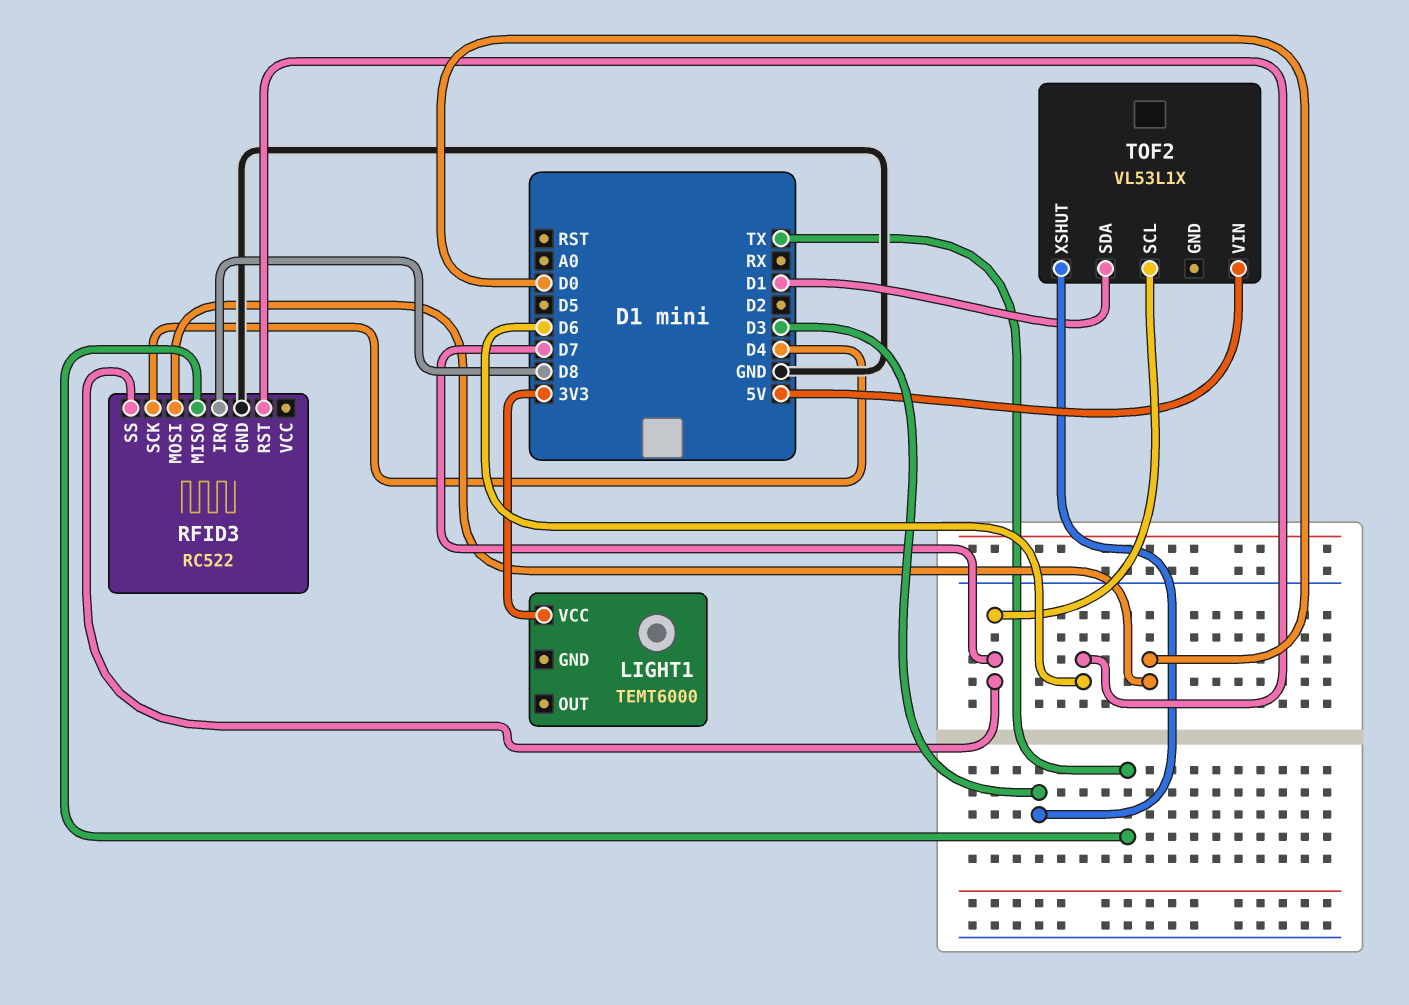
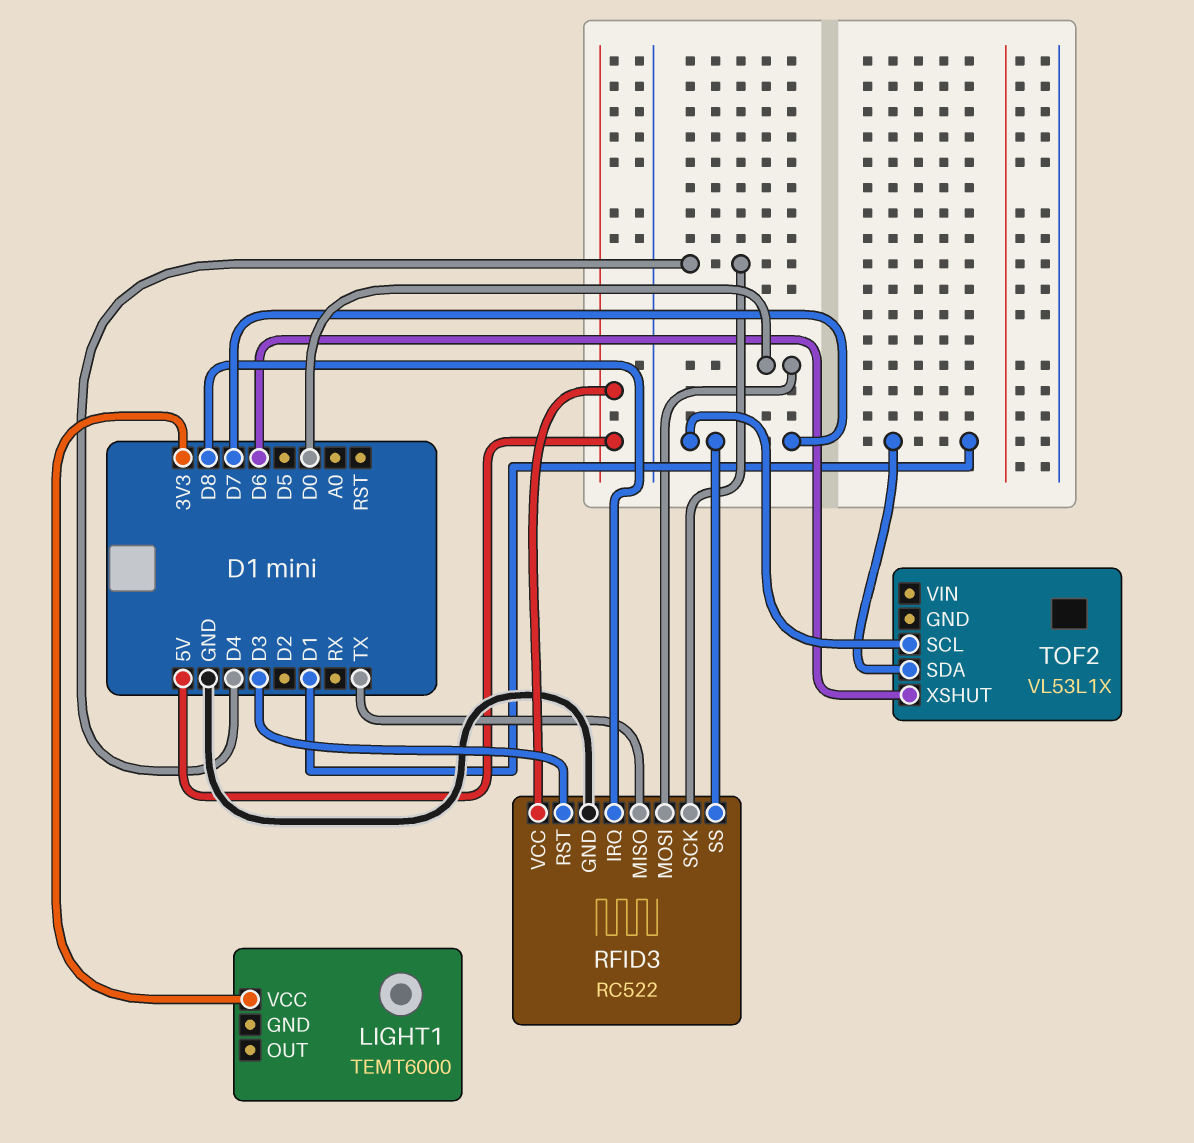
RFID3 pin RST: D6 -> D3
RFID3 pin VCC: none -> 5V
TOF2 pin VIN: 5V -> none
TOF2 pin XSHUT: D3 -> D6

